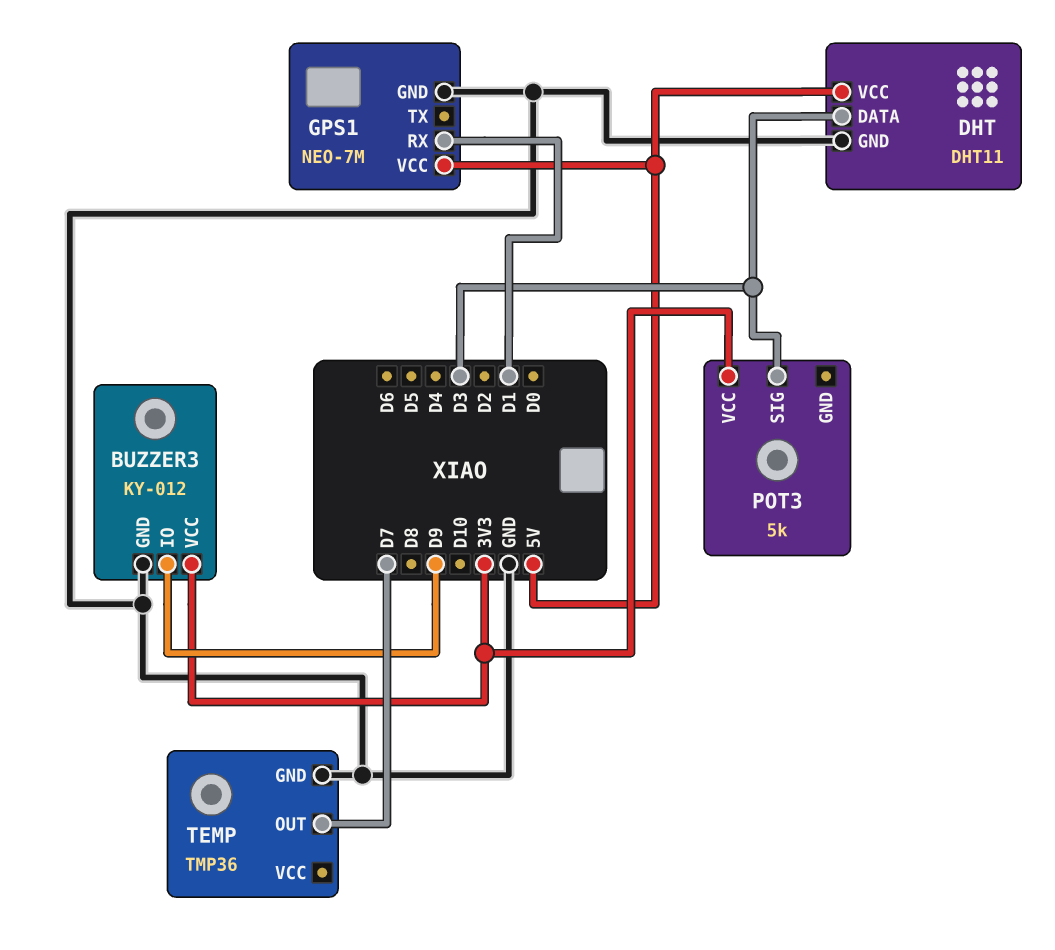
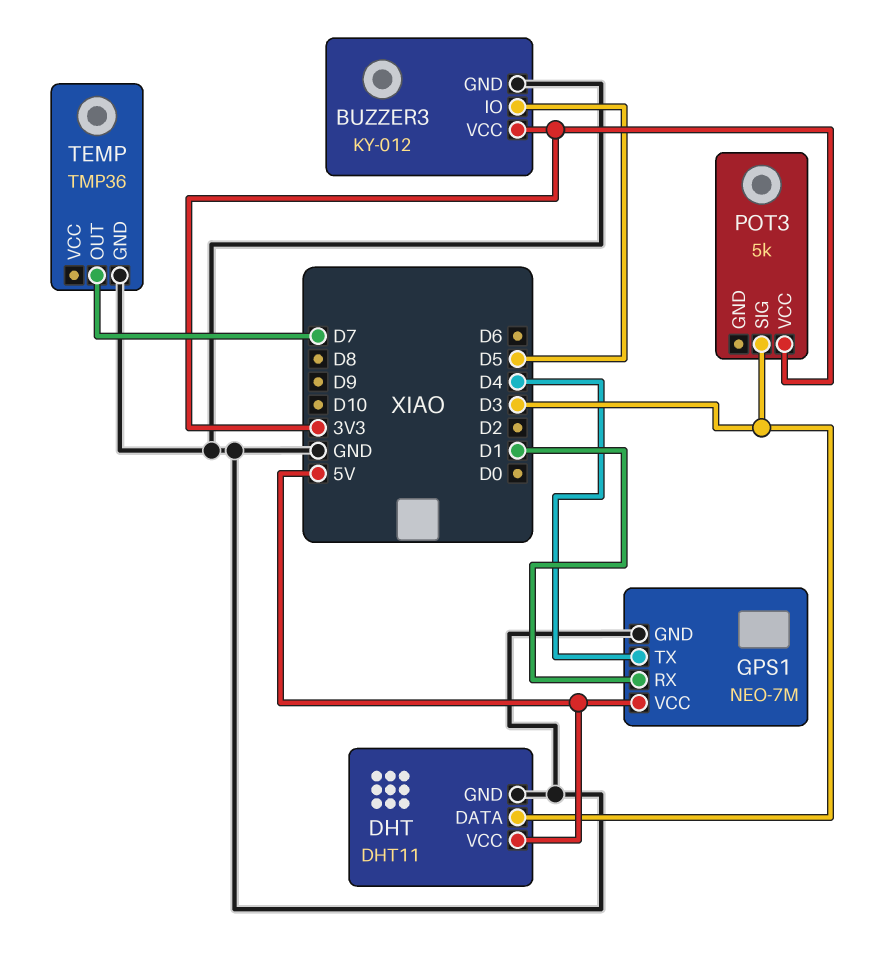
BUZZER3 pin IO: D9 -> D5
GPS1 pin TX: none -> D4

